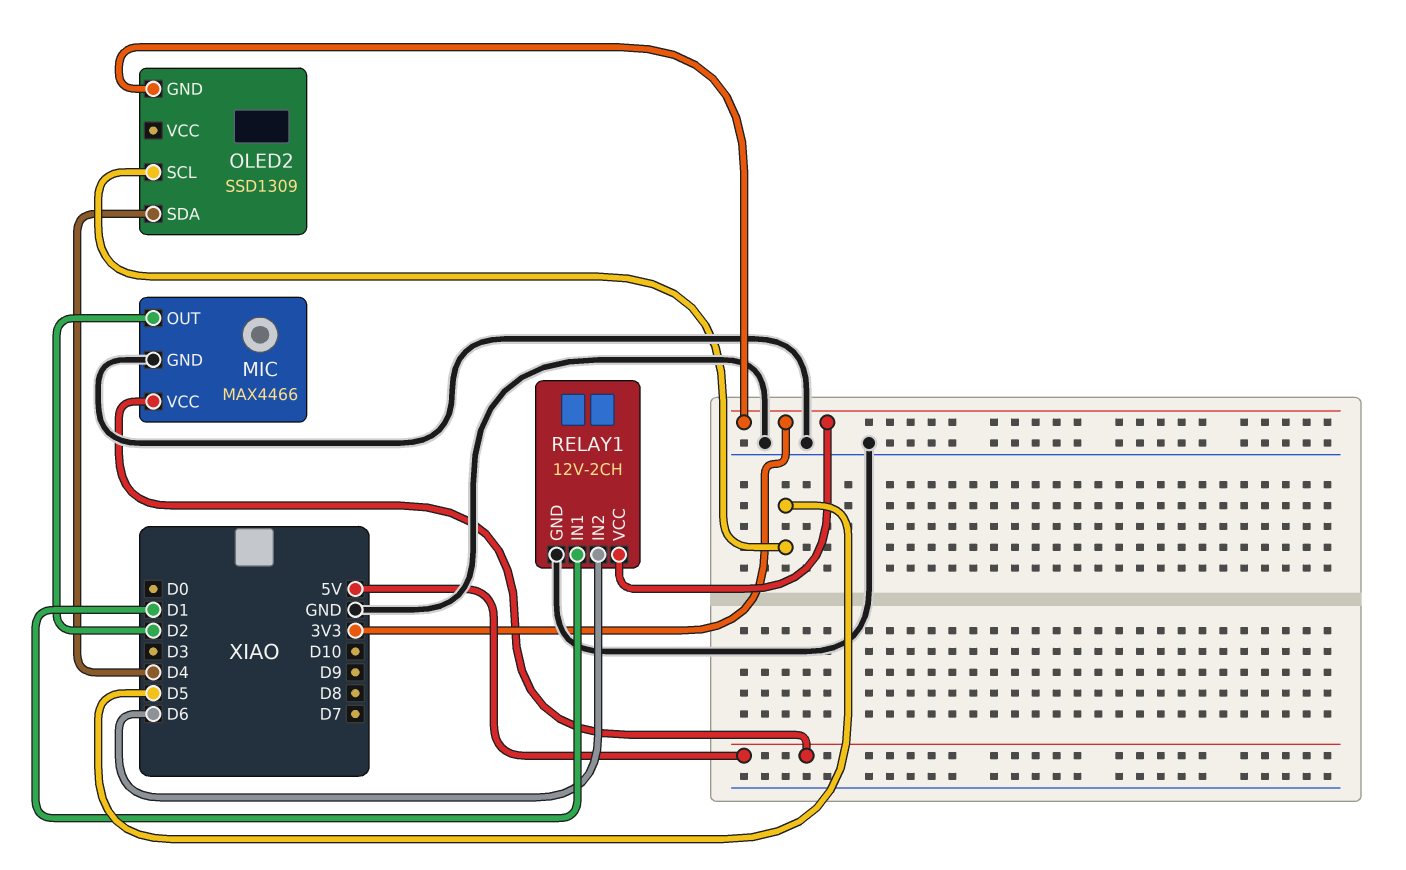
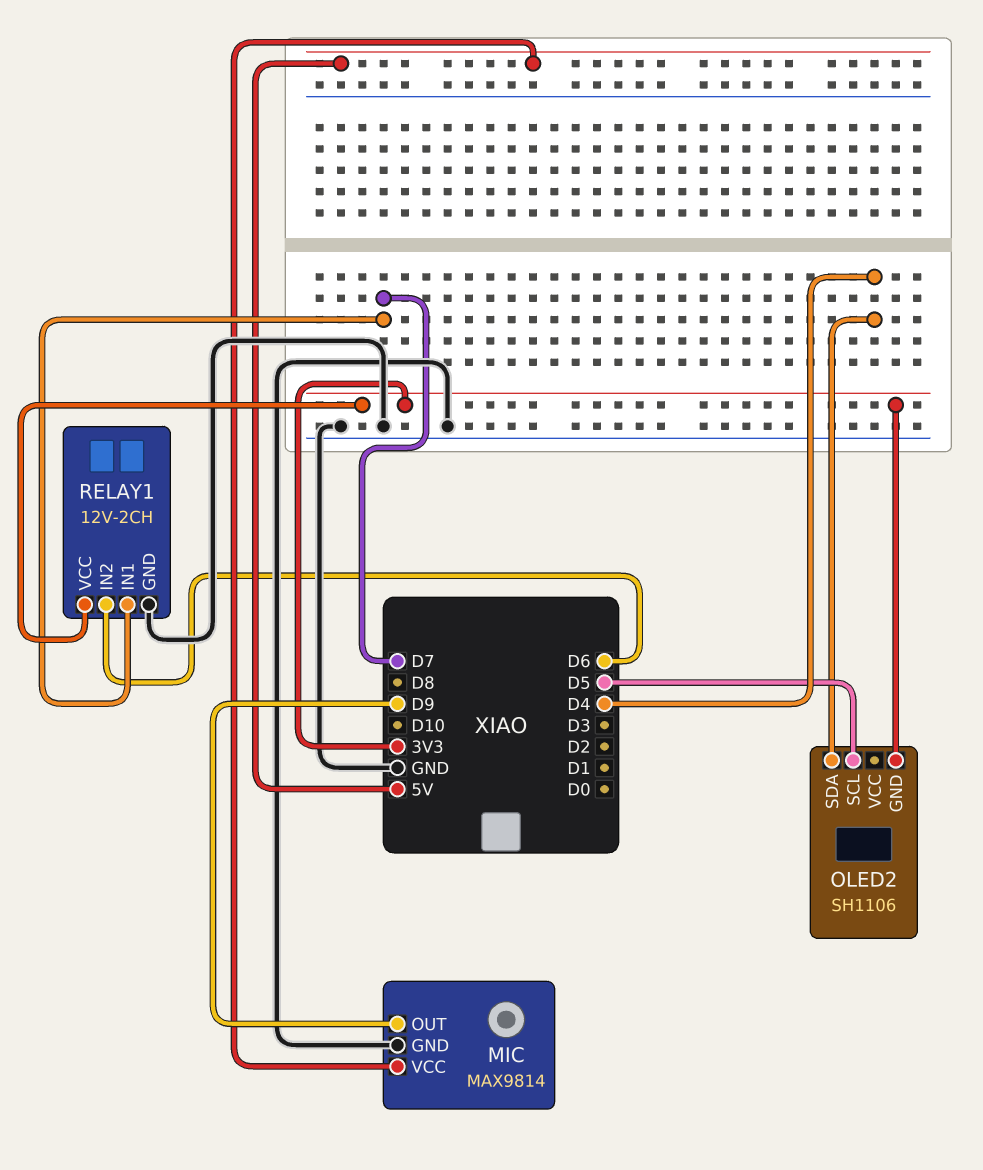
MIC: MAX4466 -> MAX9814
MIC pin OUT: D2 -> D9
OLED2: SSD1309 -> SH1106
RELAY1 pin IN1: D1 -> D7

